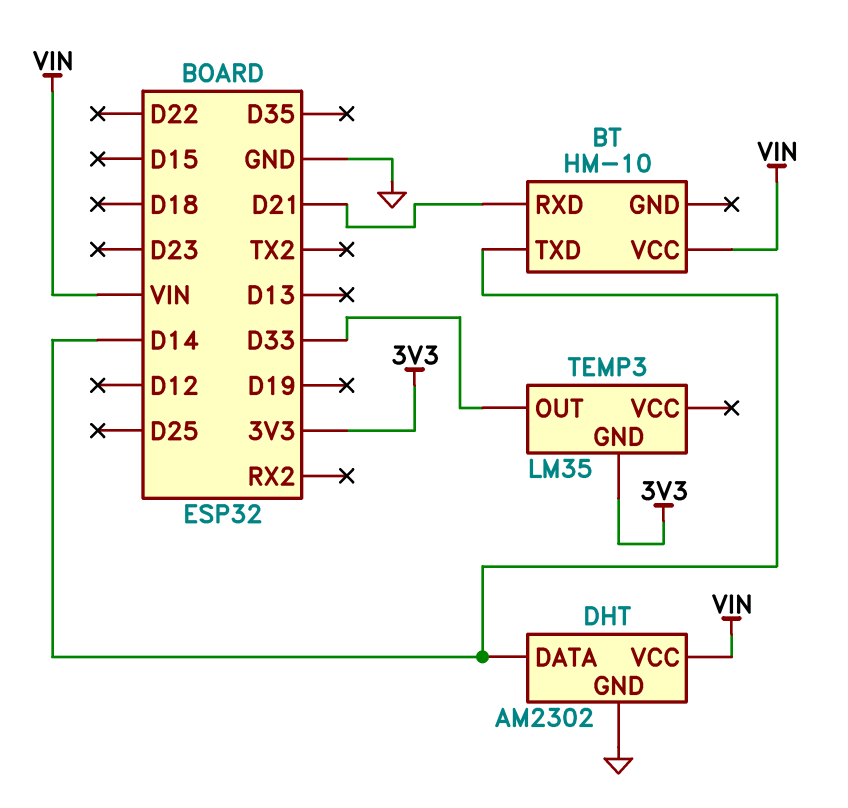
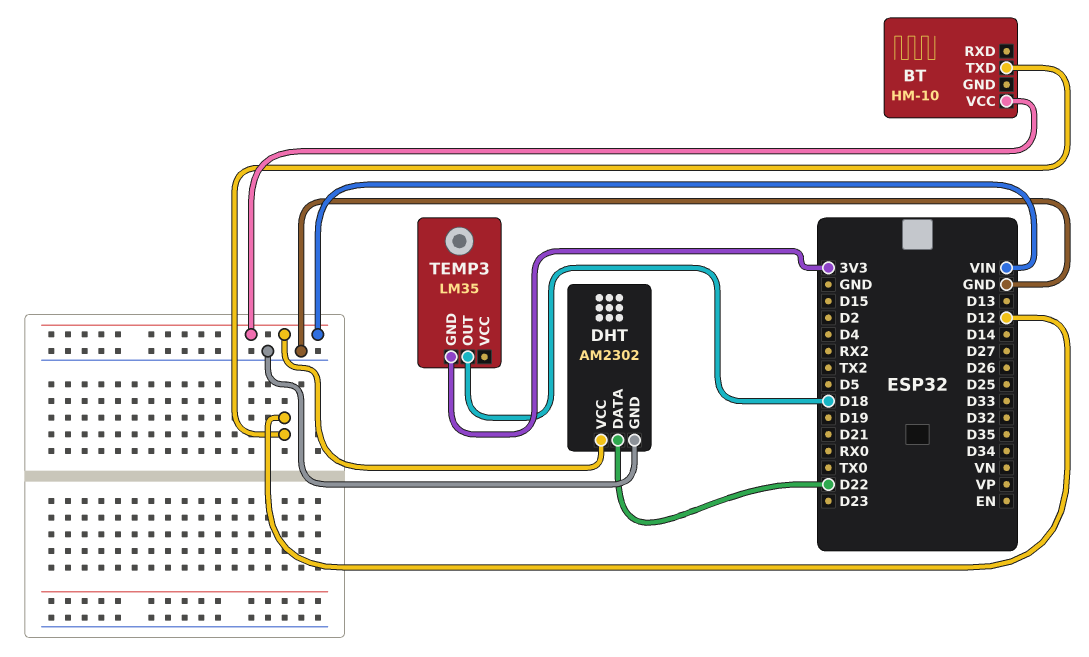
BT pin RXD: D21 -> none
BT pin TXD: D14 -> D12
DHT pin DATA: D14 -> D22
TEMP3 pin OUT: D33 -> D18

